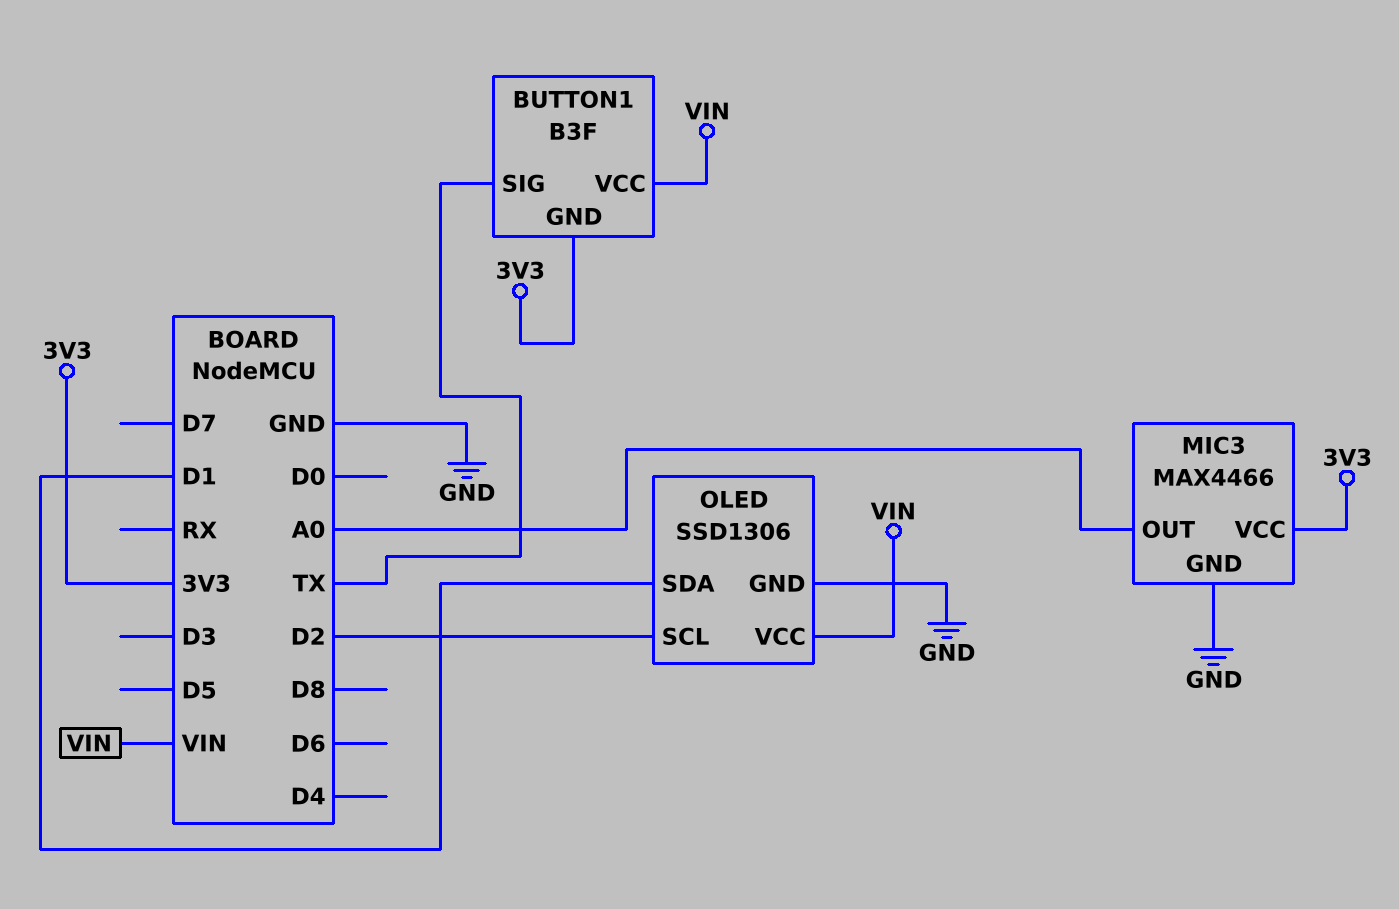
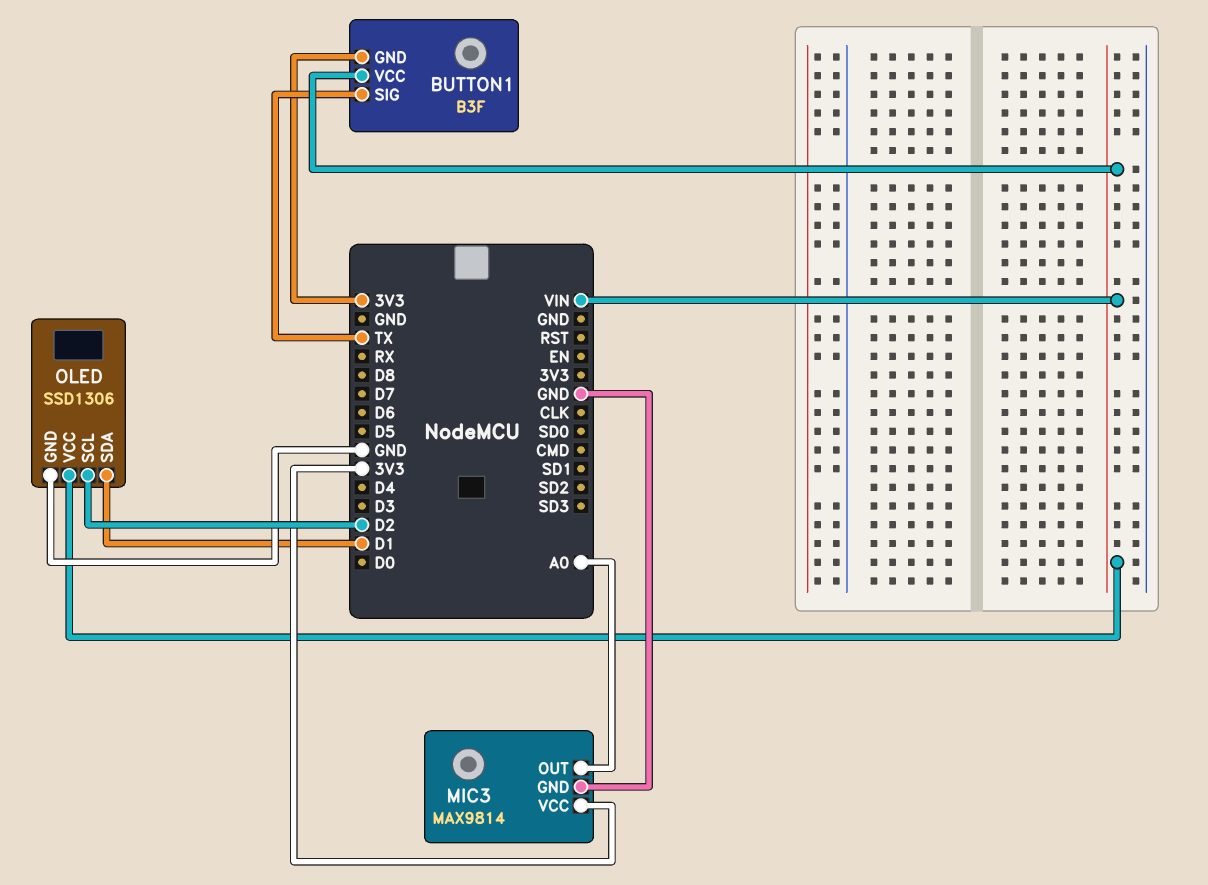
MIC3: MAX4466 -> MAX9814

